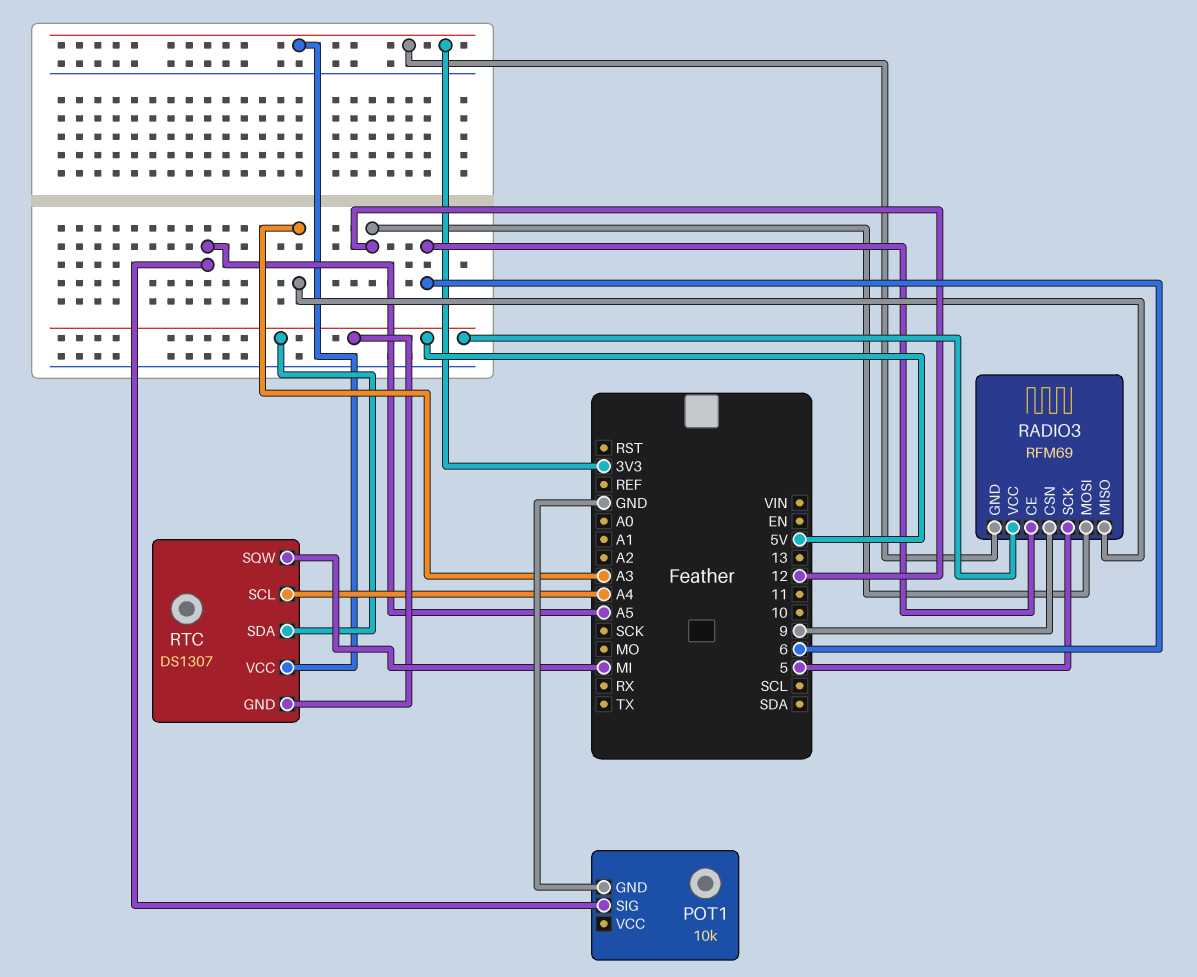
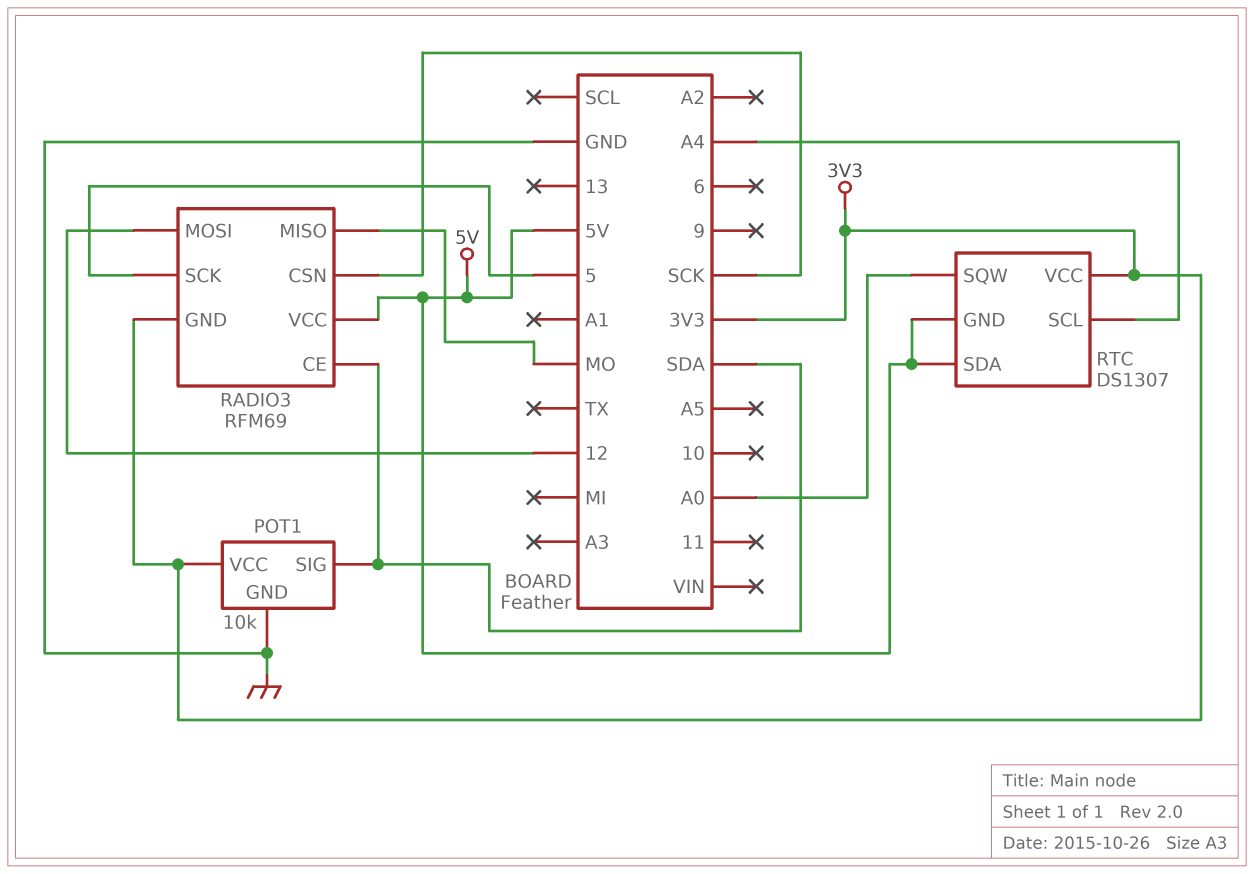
POT1 pin SIG: A5 -> SDA
POT1 pin VCC: none -> 3V3
RADIO3 pin CE: 6 -> SDA
RADIO3 pin CSN: 9 -> SCK
RADIO3 pin MISO: A3 -> MO
RTC pin SQW: MI -> A0

